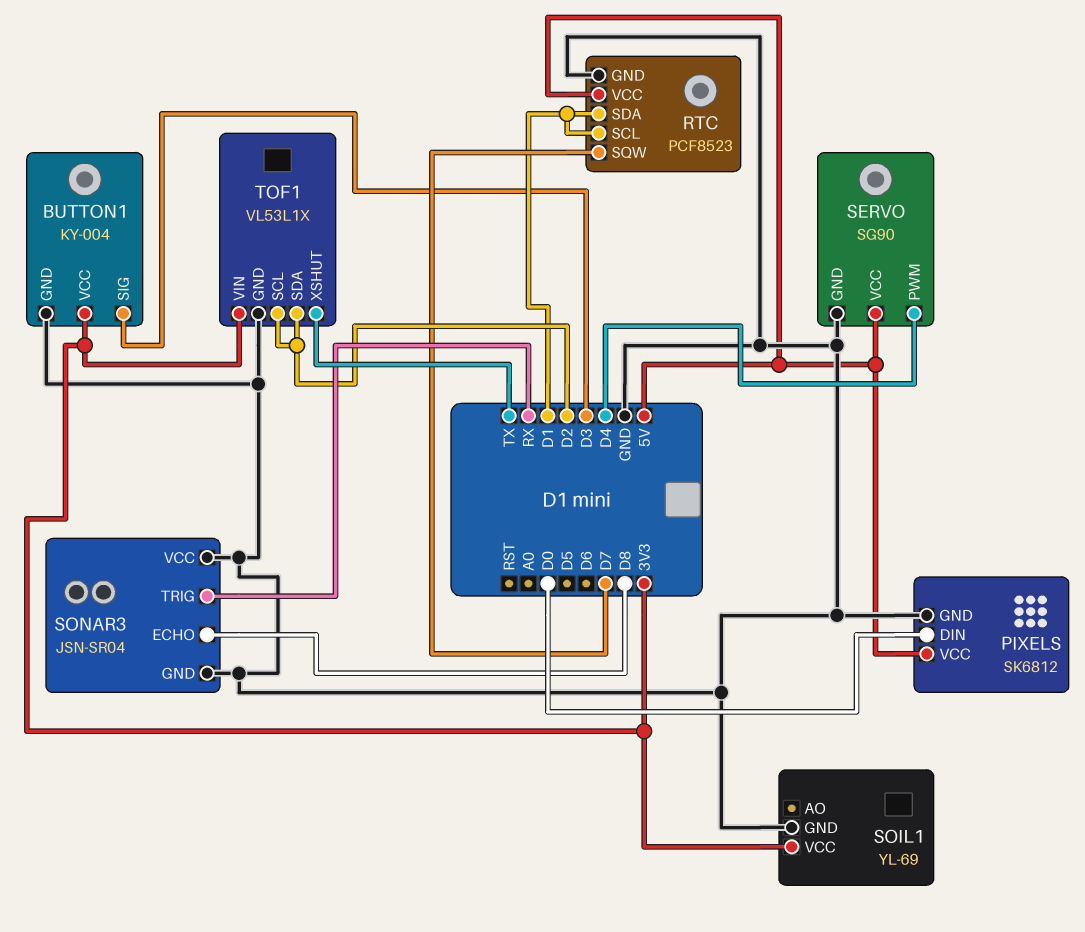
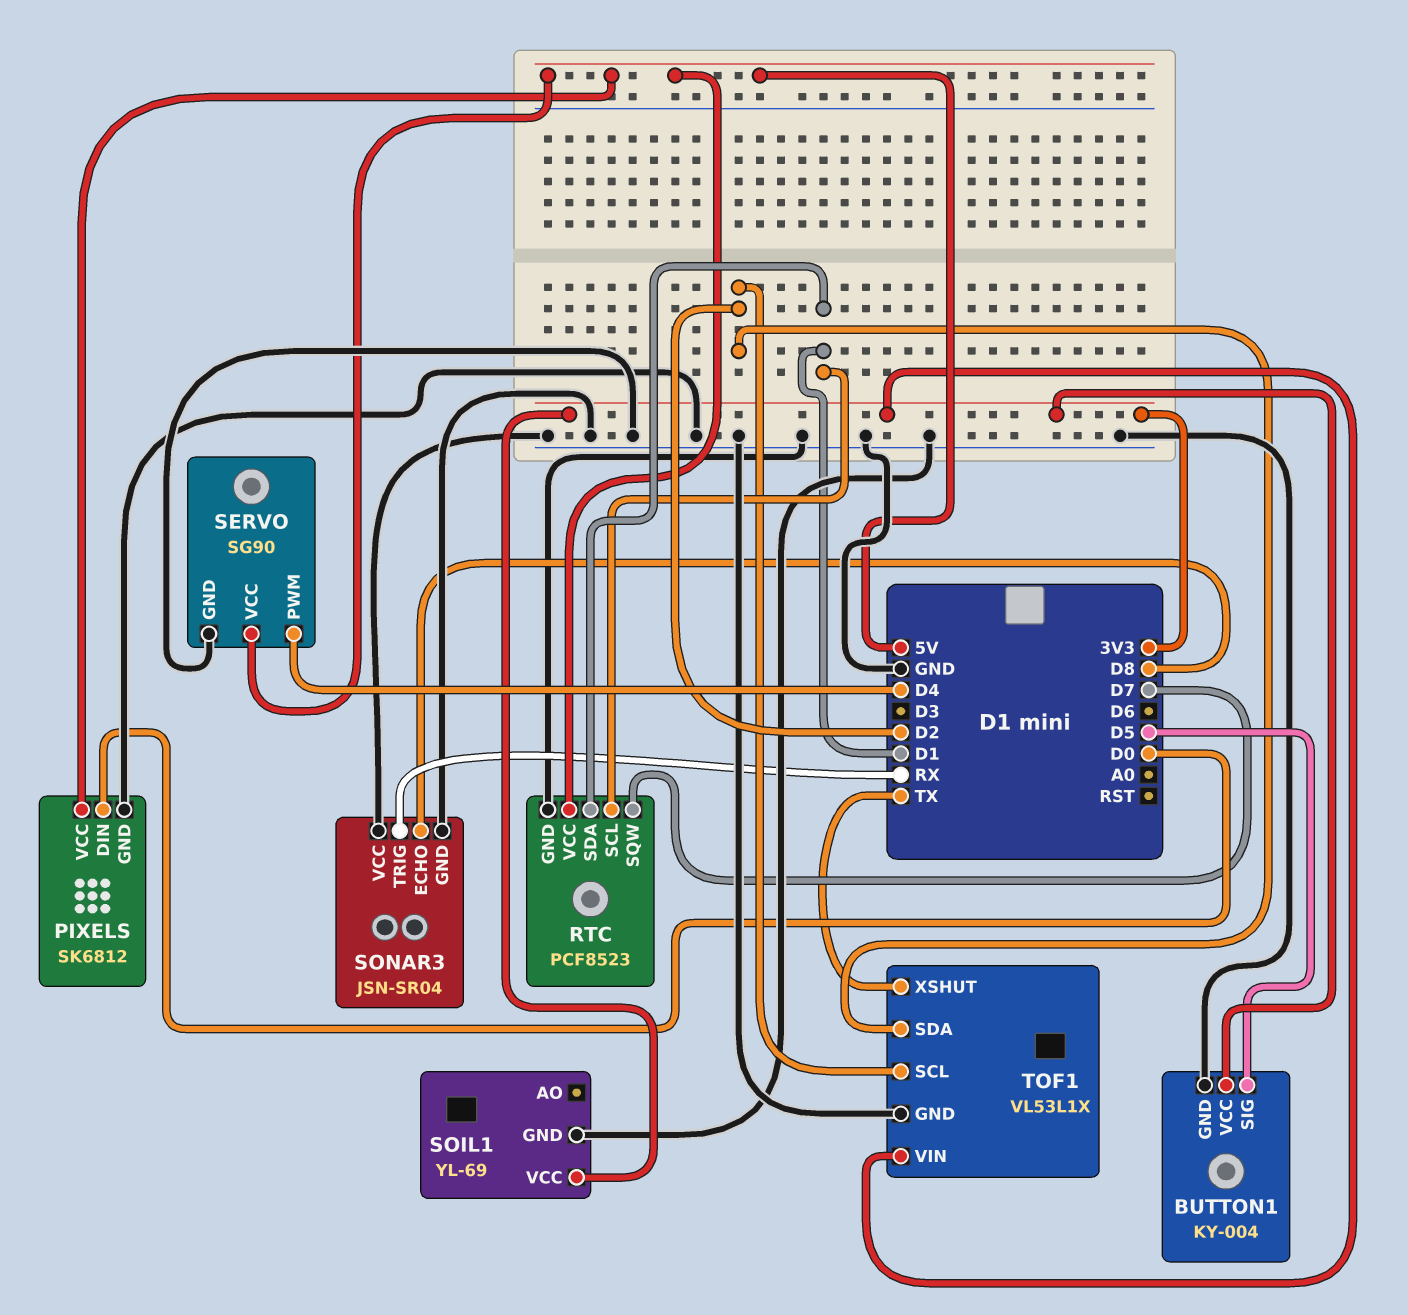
BUTTON1 pin SIG: D3 -> D5

